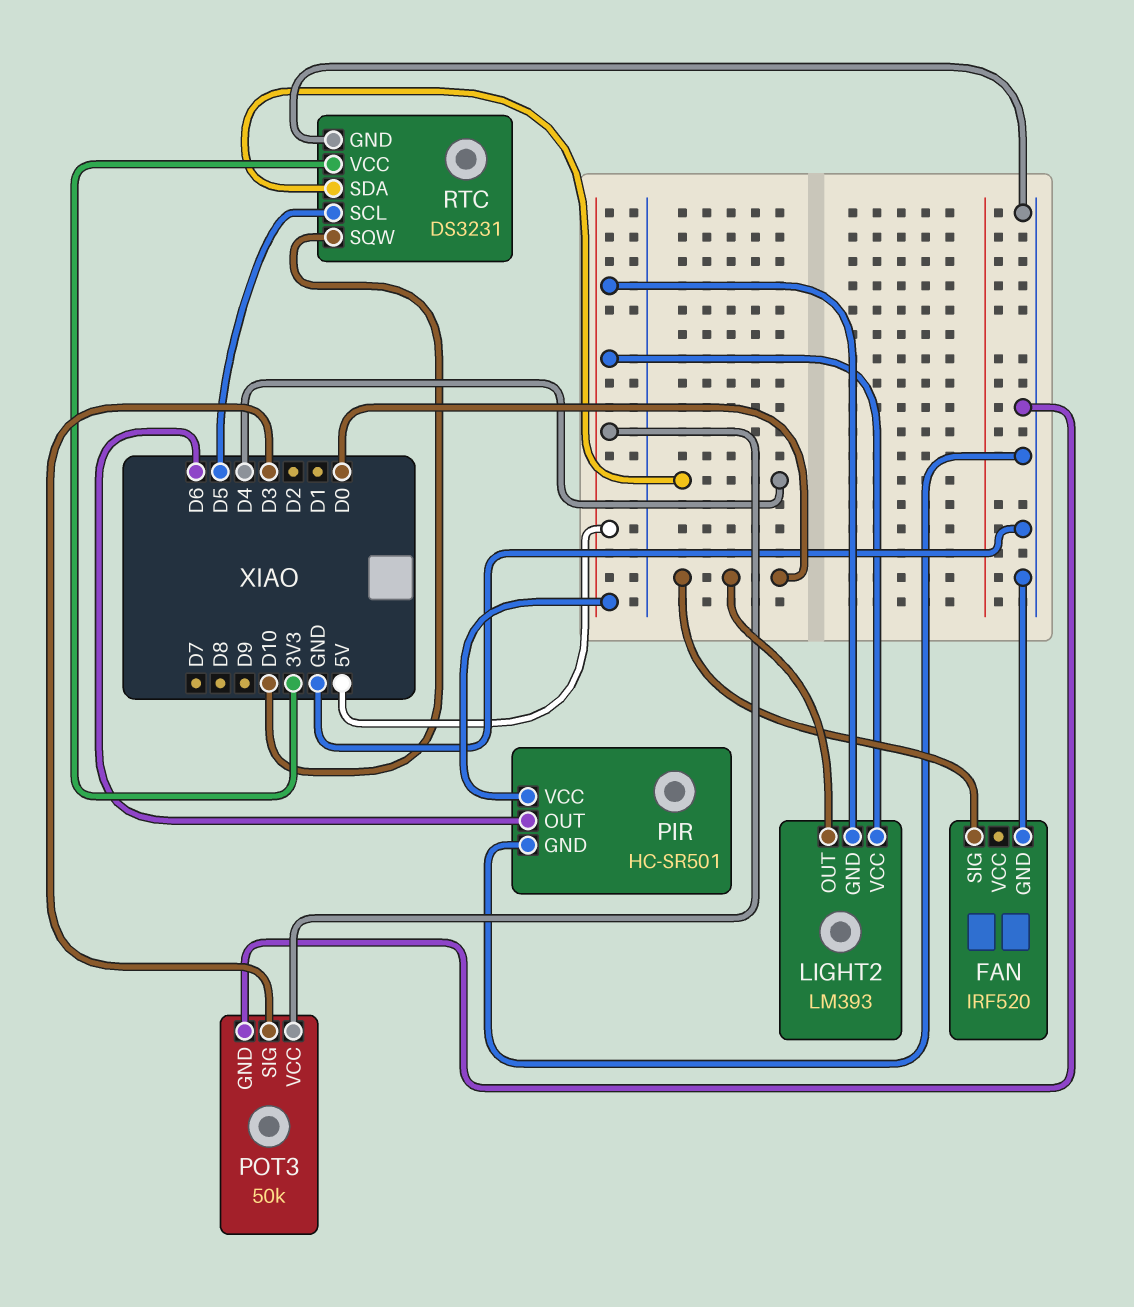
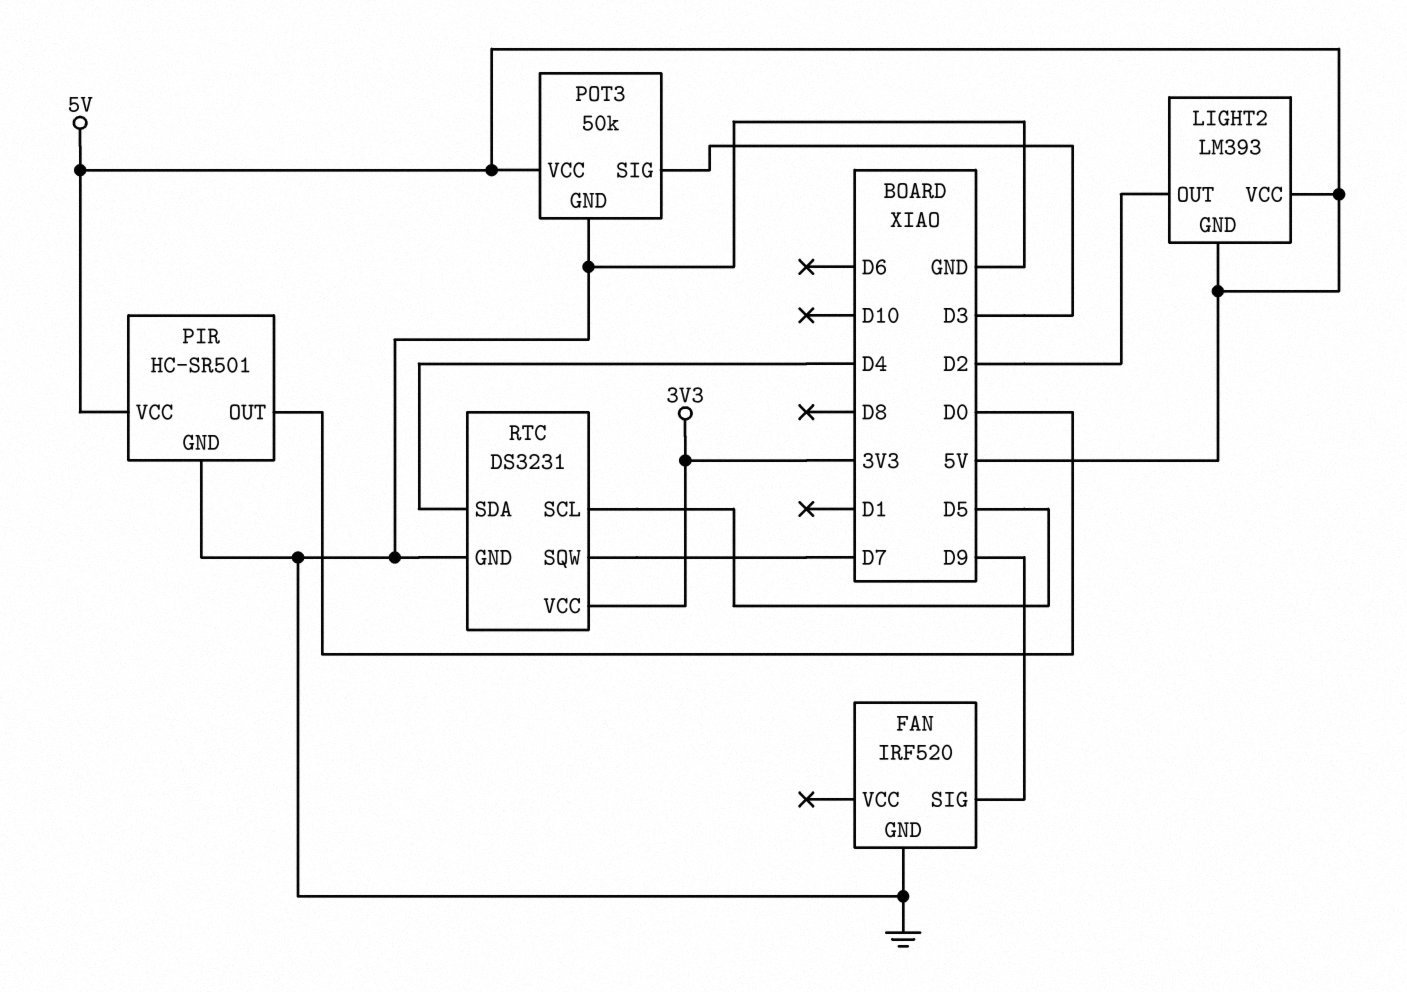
FAN pin SIG: D0 -> D9
LIGHT2 pin OUT: D0 -> D2
PIR pin OUT: D6 -> D0
RTC pin SQW: D10 -> D7

